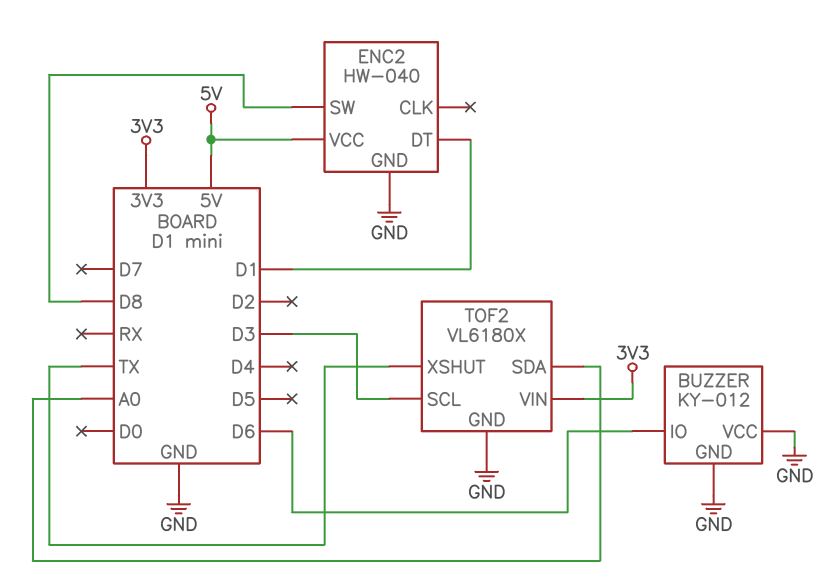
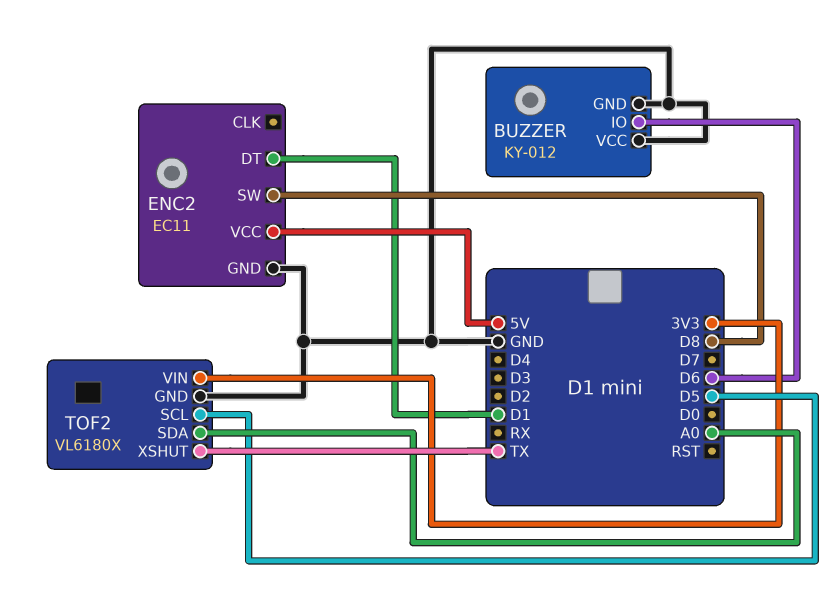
ENC2: HW-040 -> EC11
TOF2 pin SCL: D3 -> D5

